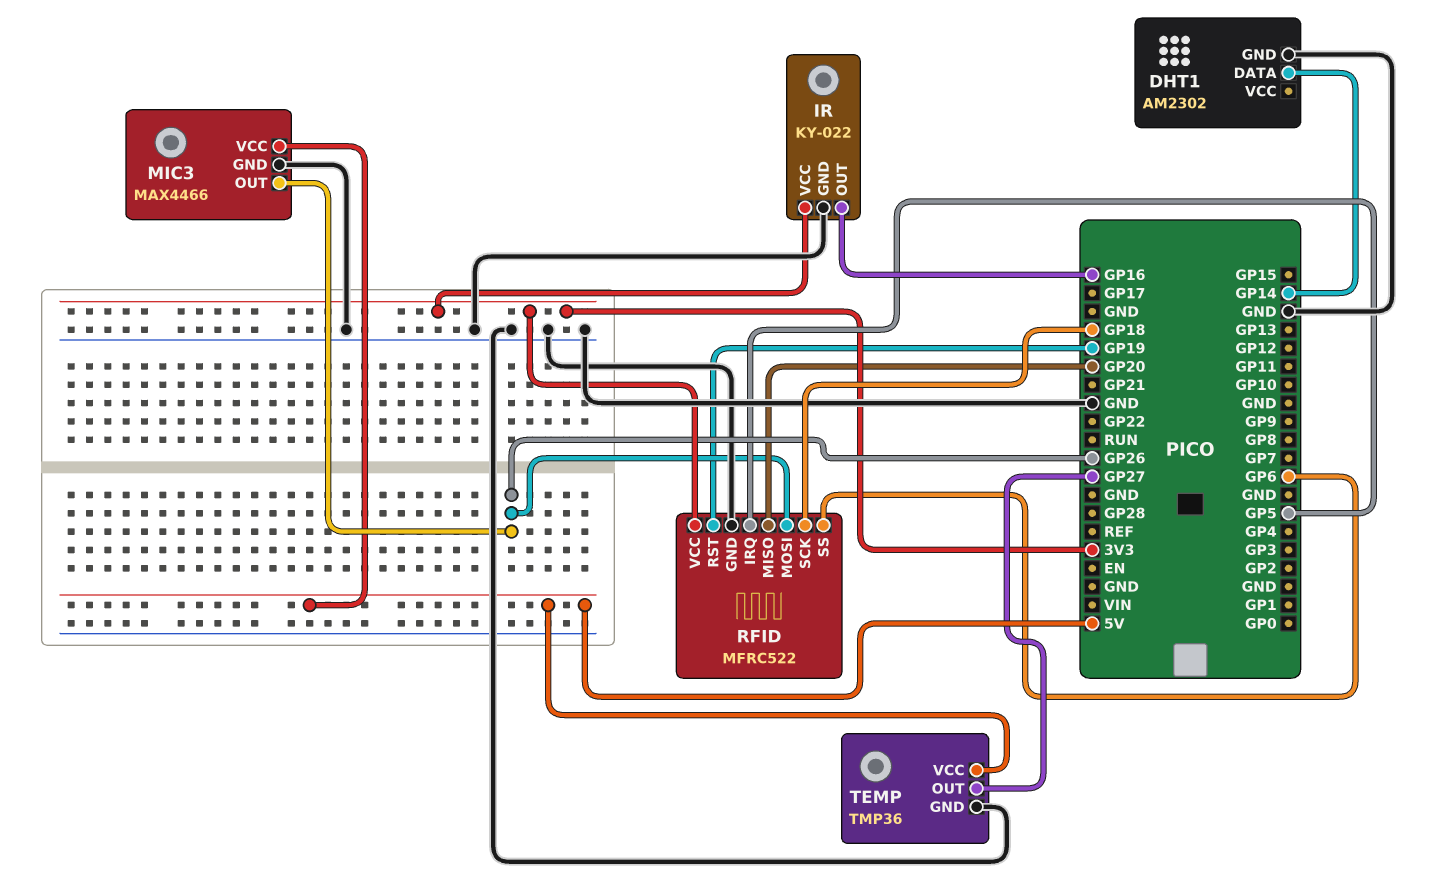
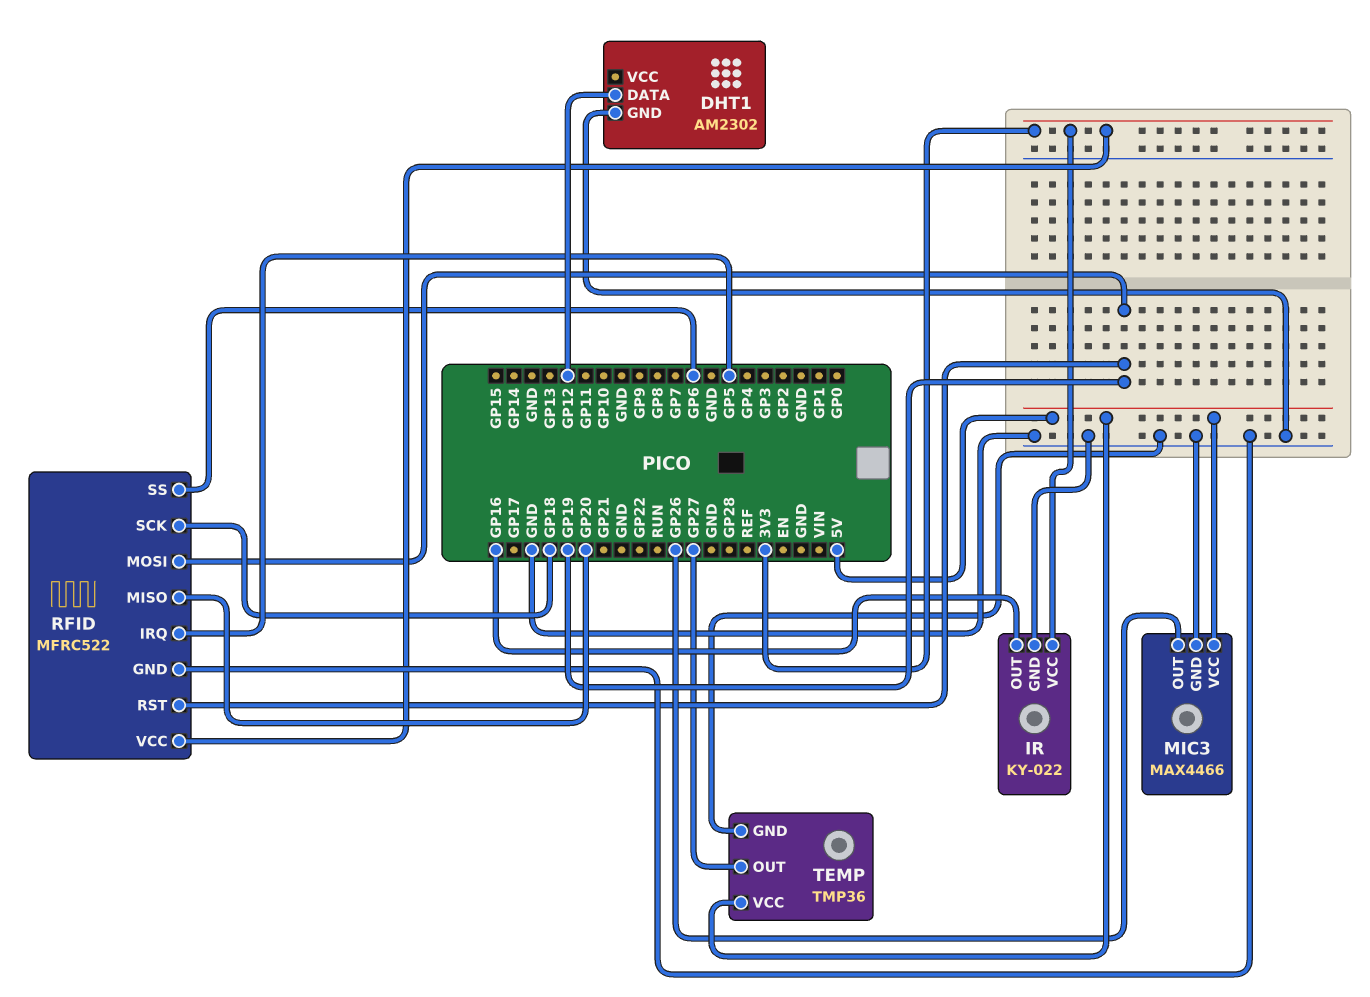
DHT1 pin DATA: GP14 -> GP12
RFID pin MOSI: GP26 -> GP19

